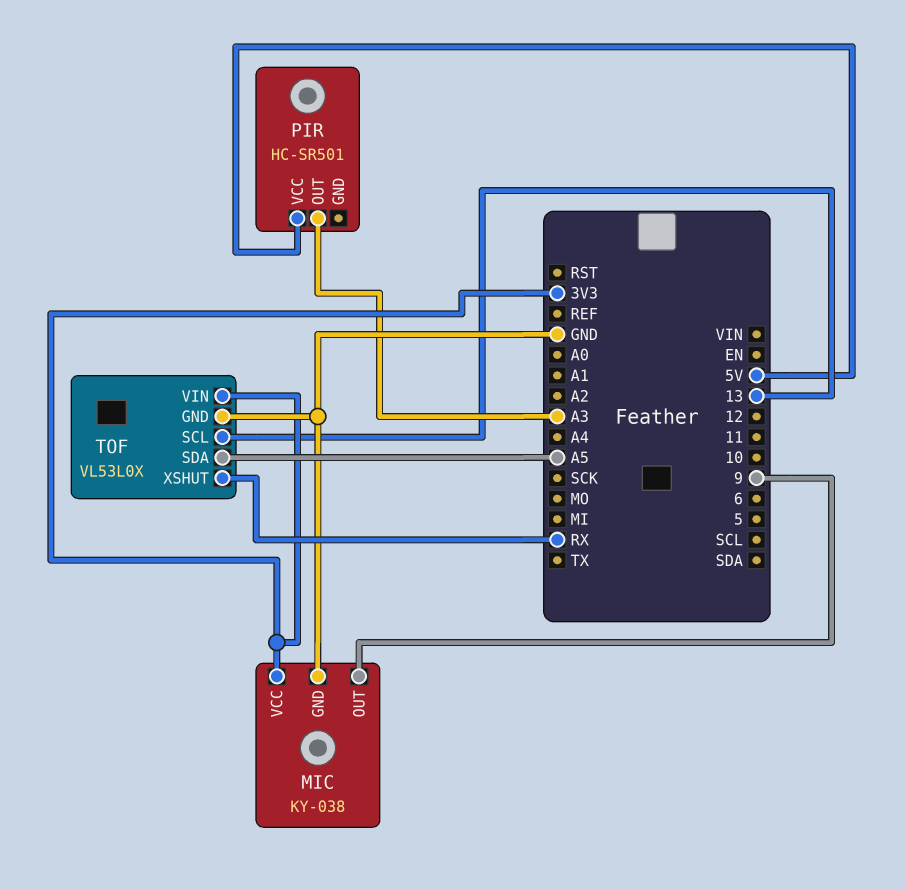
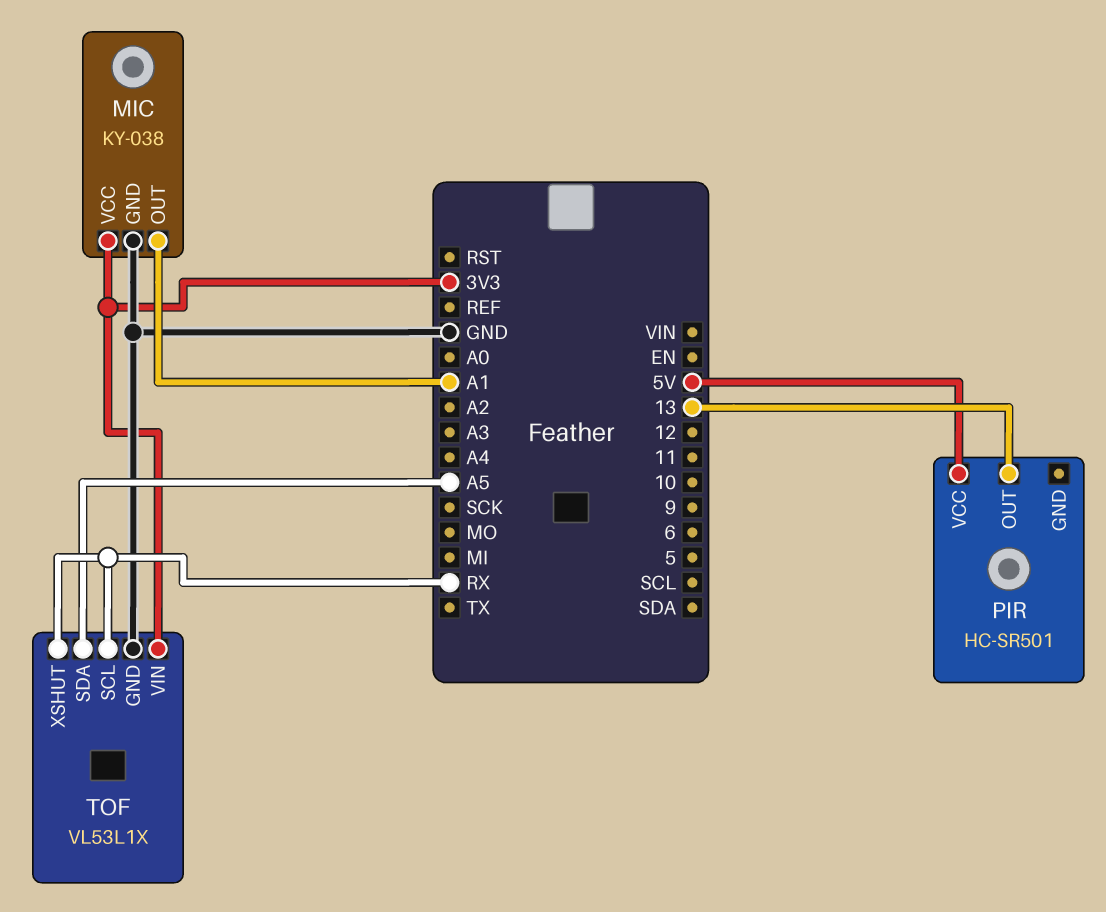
MIC pin OUT: 9 -> A1
PIR pin OUT: A3 -> 13
TOF: VL53L0X -> VL53L1X
TOF pin SCL: 13 -> RX

